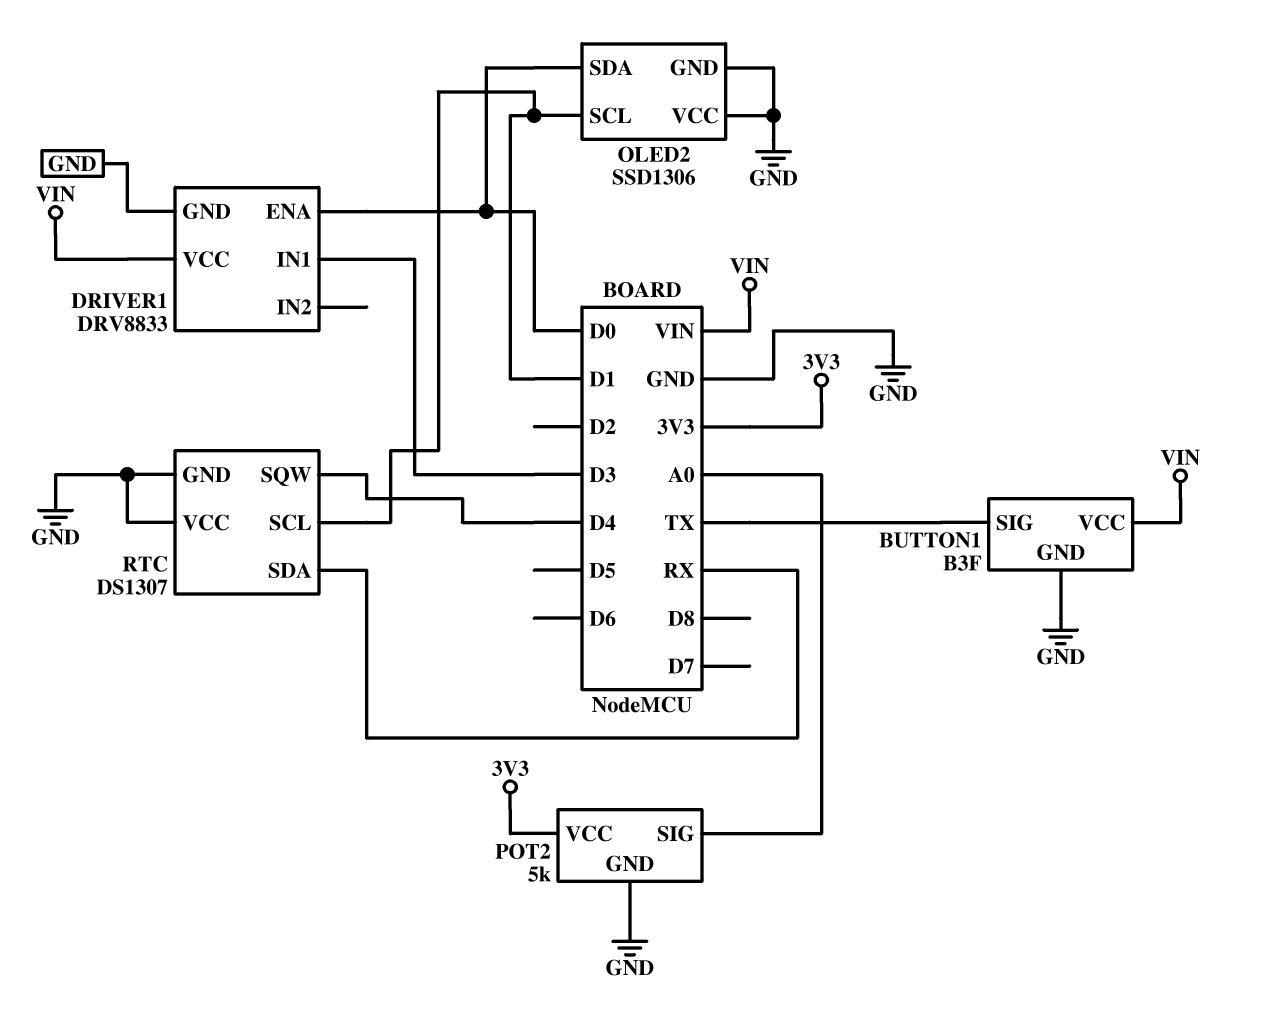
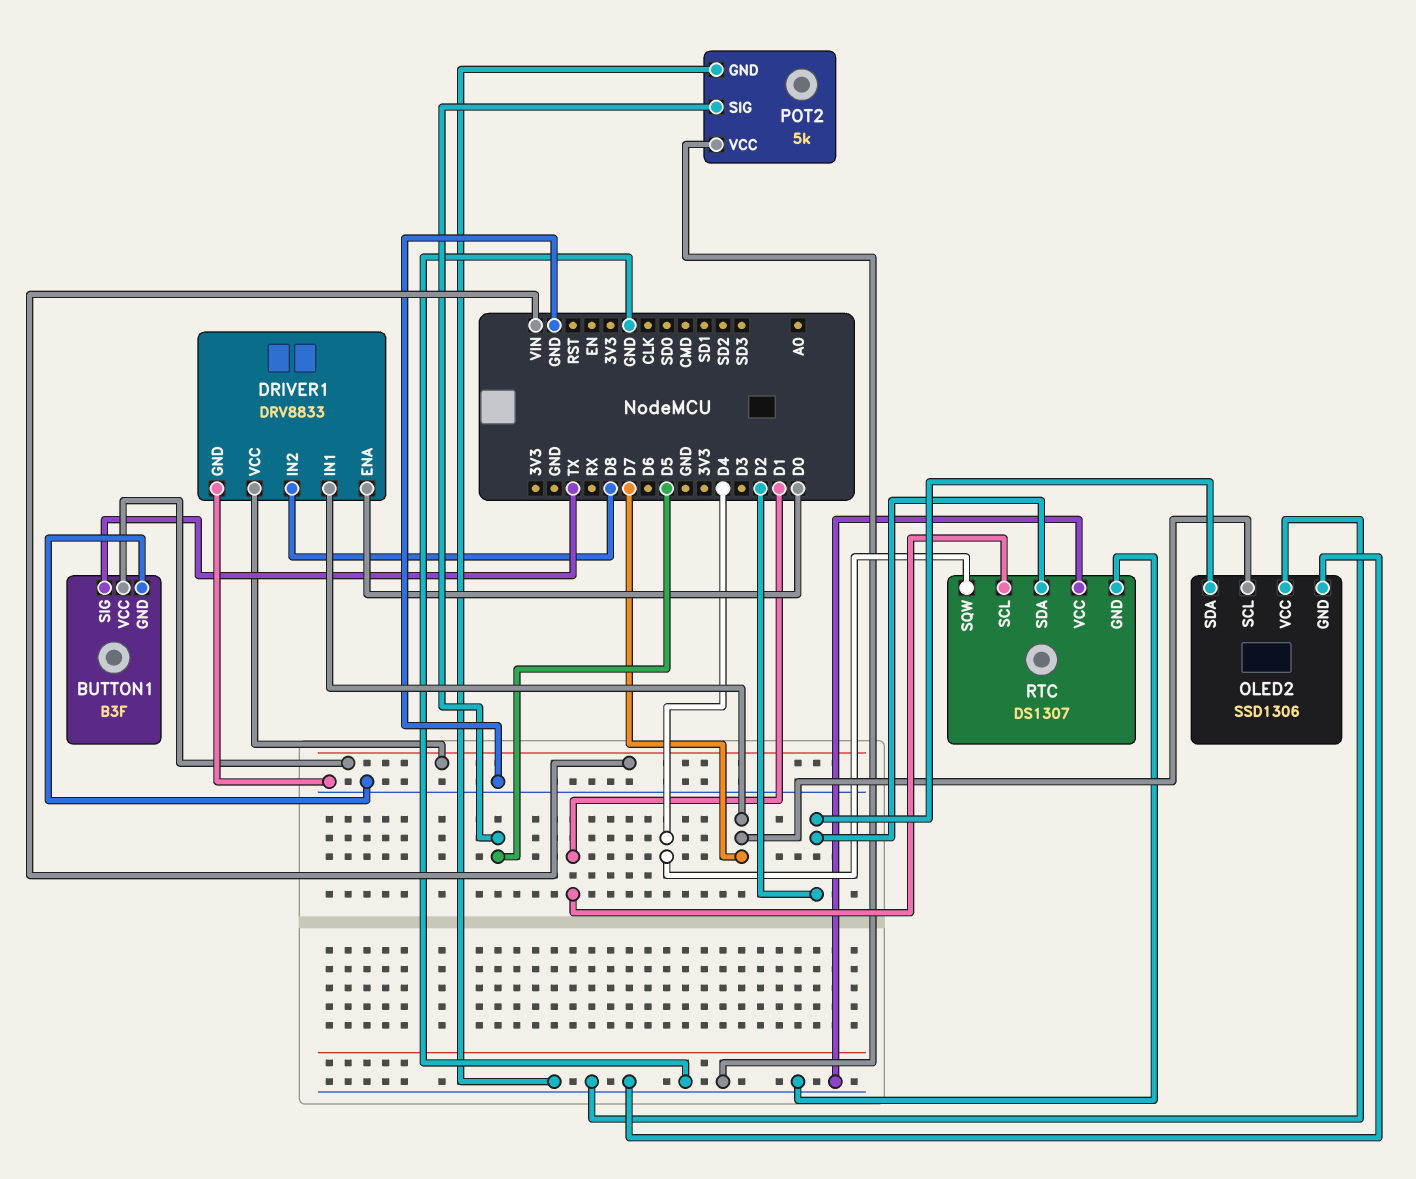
DRIVER1 pin IN1: D3 -> D7
DRIVER1 pin IN2: none -> D8
OLED2 pin SCL: D1 -> D7
OLED2 pin SDA: D0 -> D2
POT2 pin SIG: A0 -> D5
POT2 pin VCC: 3V3 -> GND
RTC pin SDA: RX -> D2

